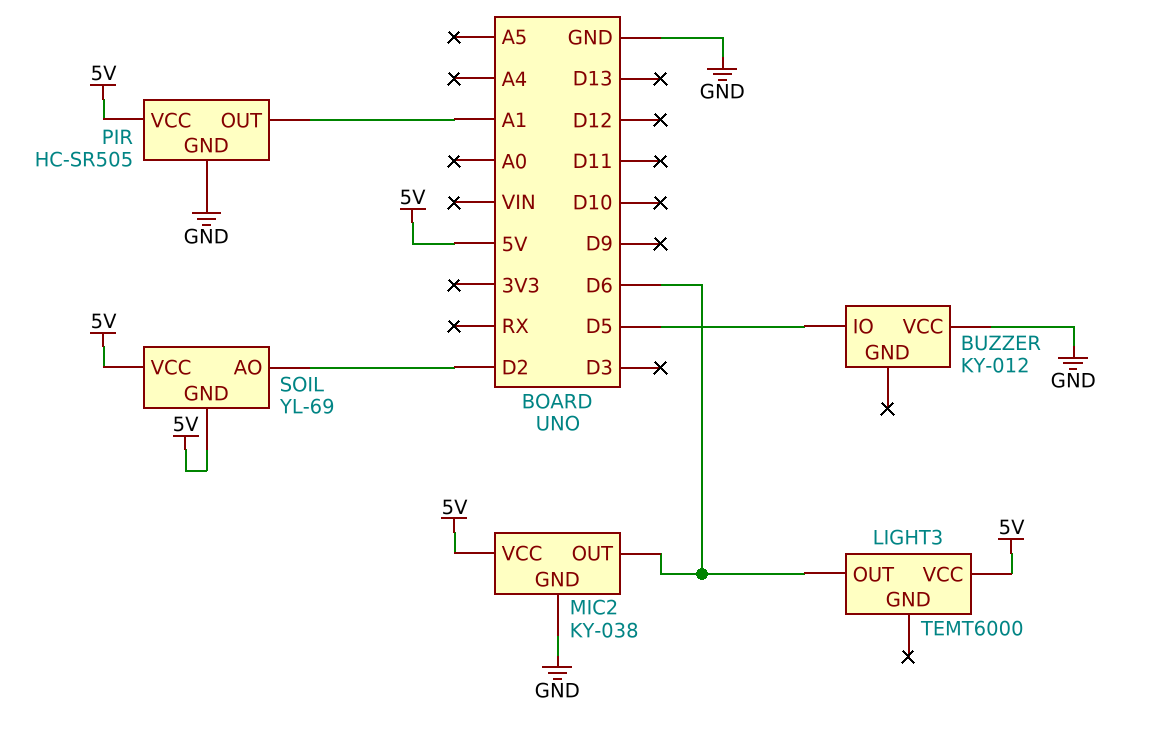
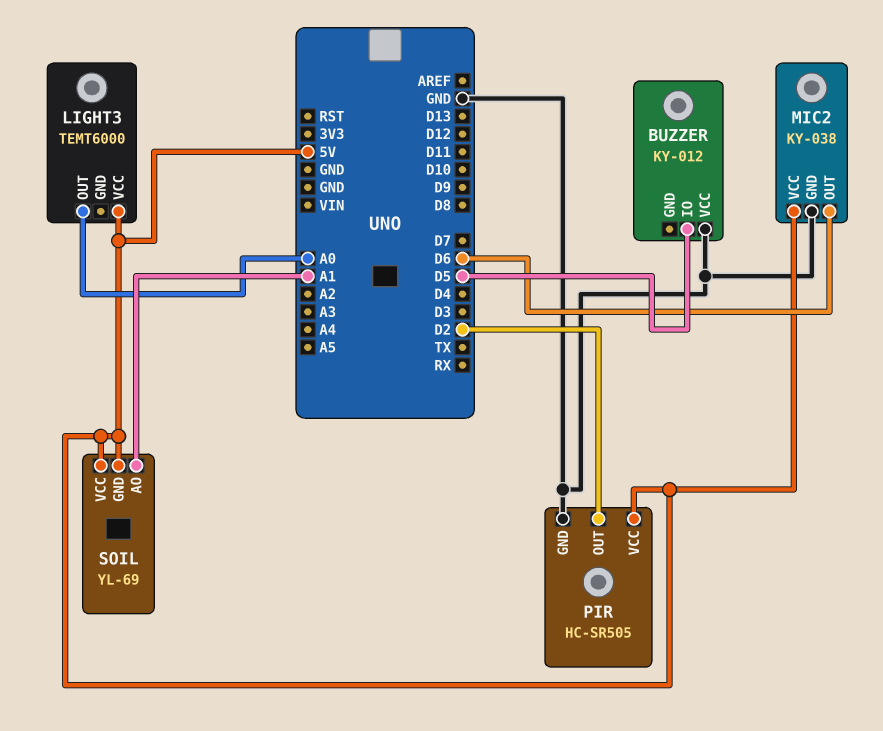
LIGHT3 pin OUT: D6 -> A0
PIR pin OUT: A1 -> D2
SOIL pin AO: D2 -> A1

